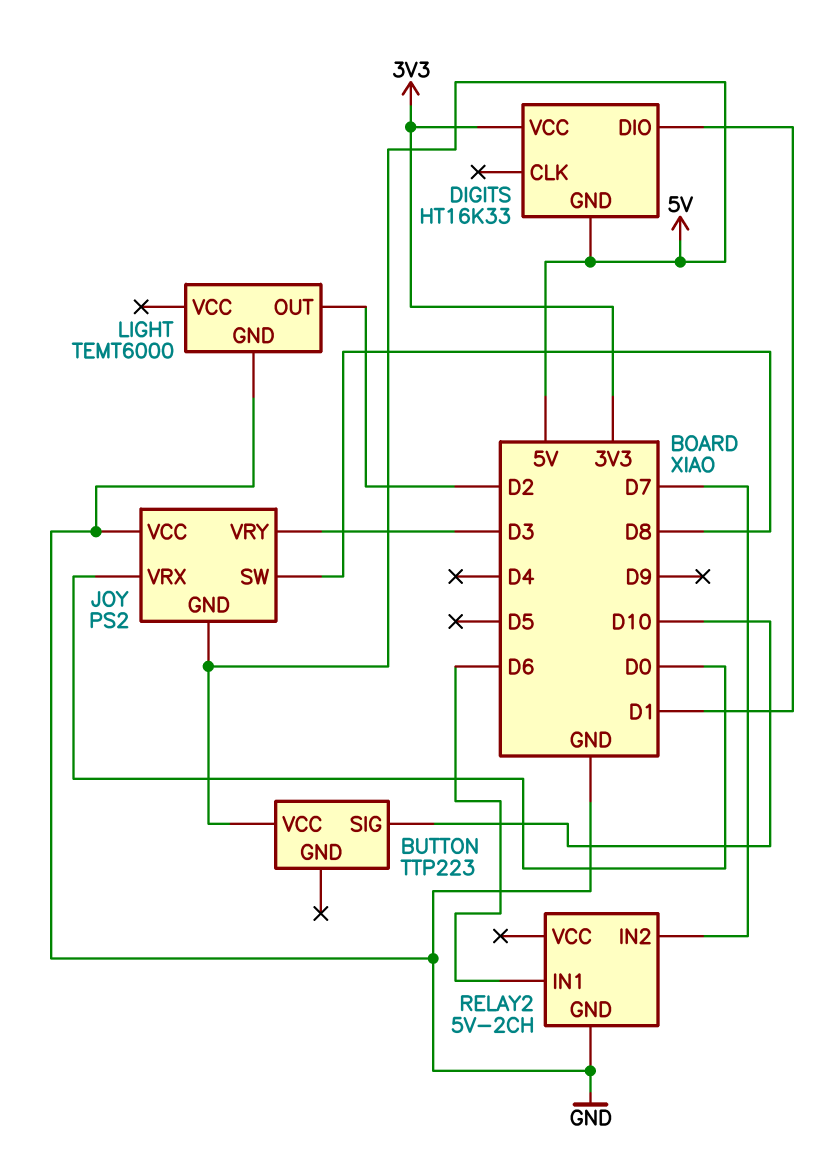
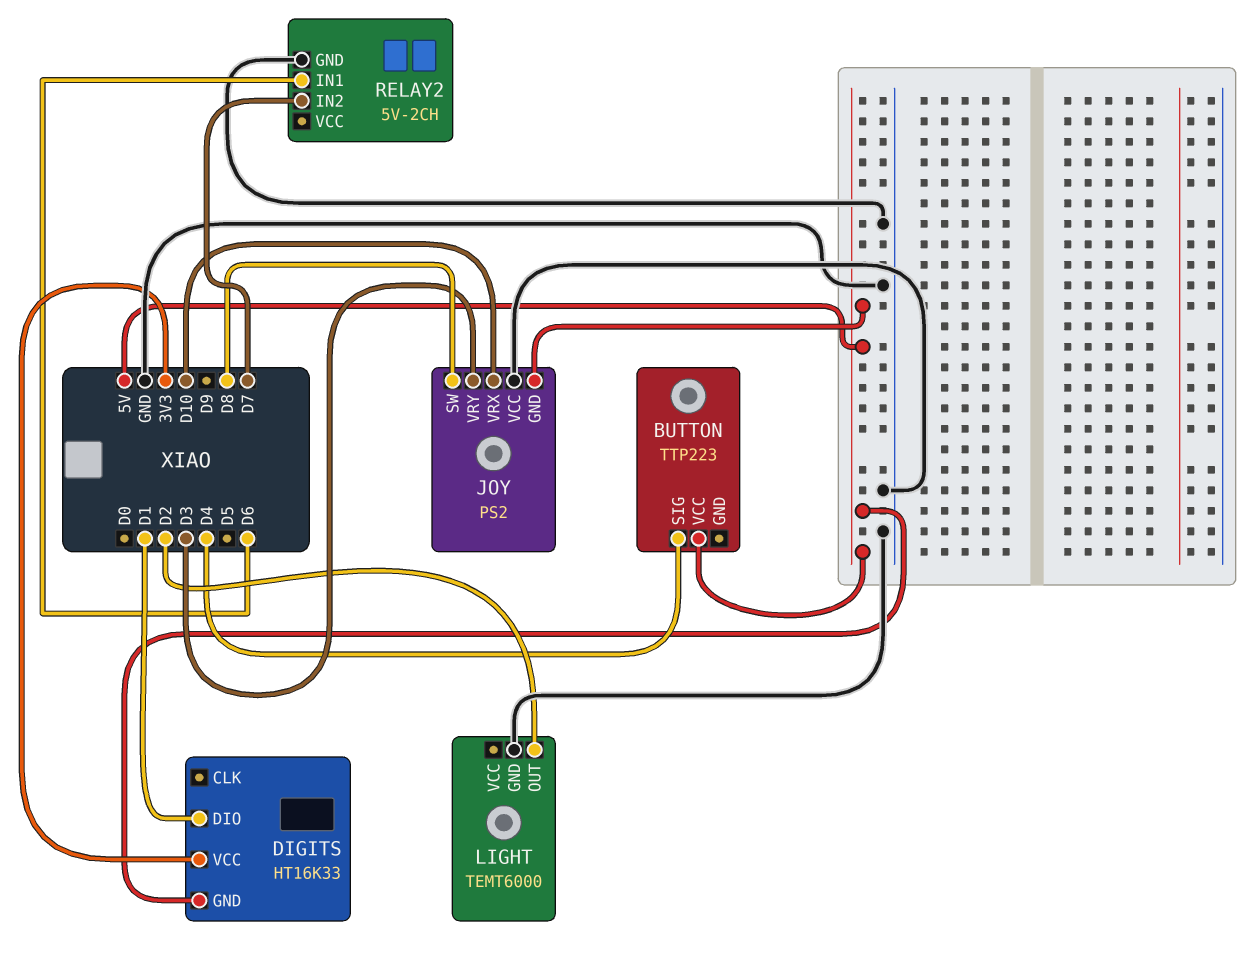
BUTTON pin SIG: D10 -> D4
JOY pin VRX: D0 -> D10

